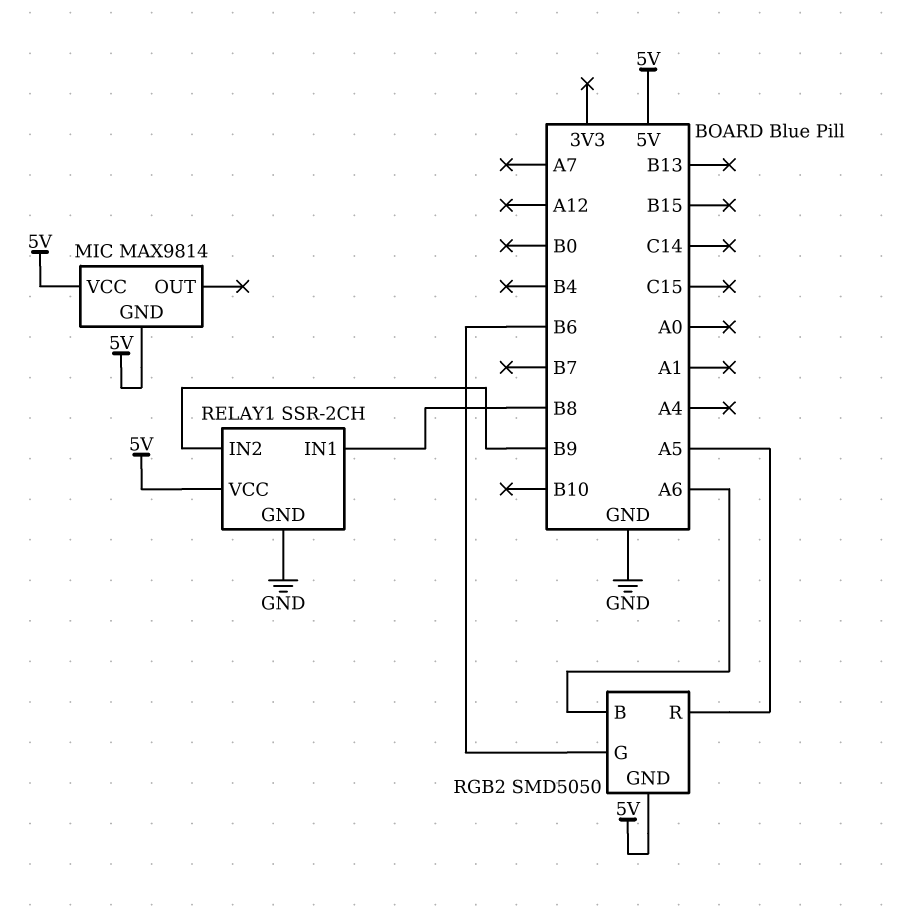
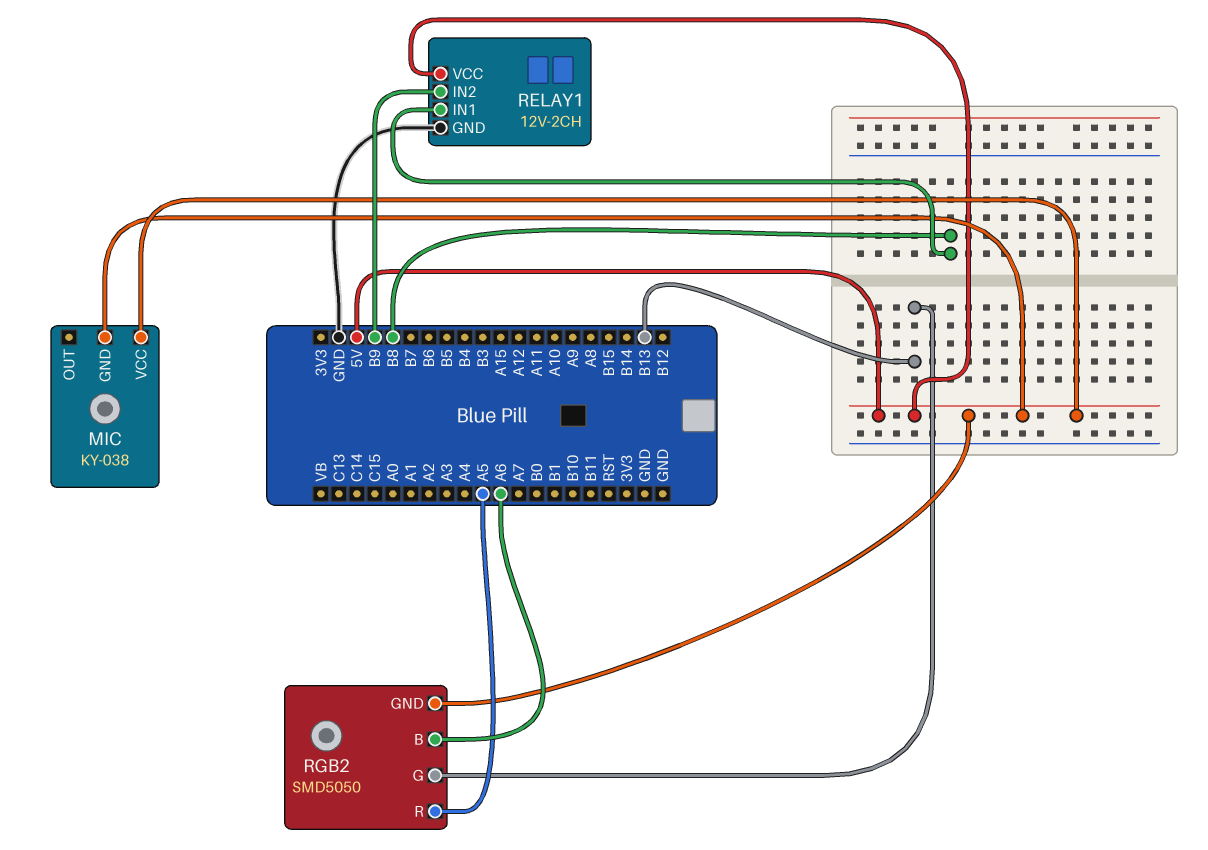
MIC: MAX9814 -> KY-038
RELAY1: SSR-2CH -> 12V-2CH
RGB2 pin G: B6 -> B13

